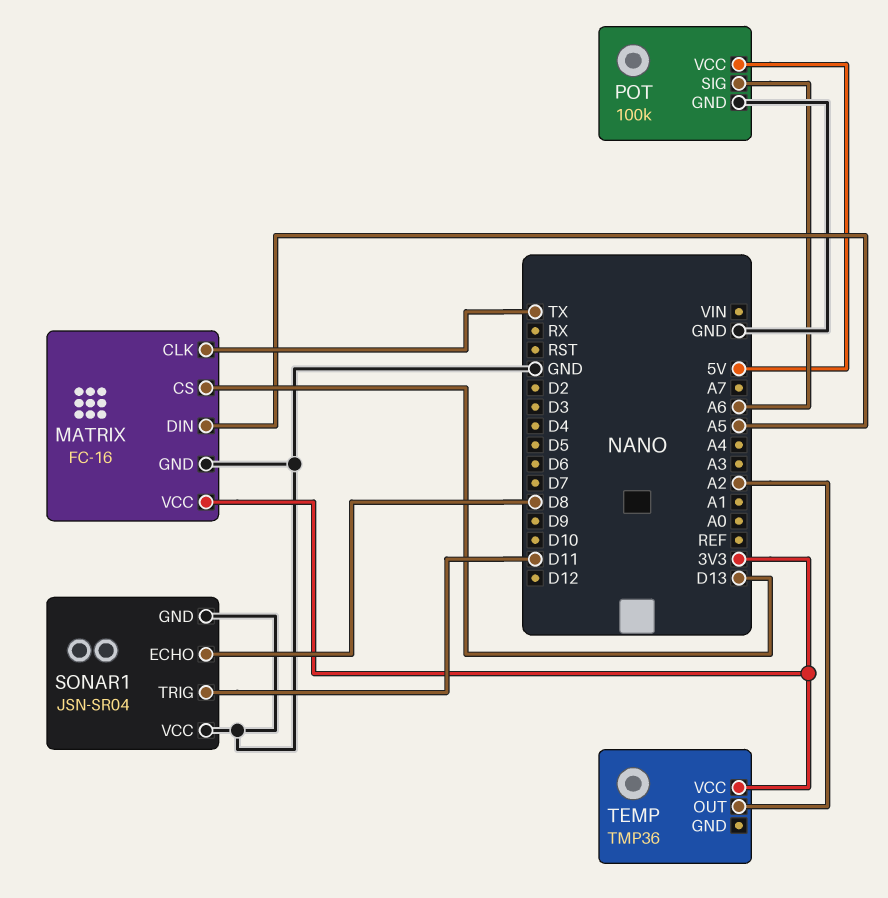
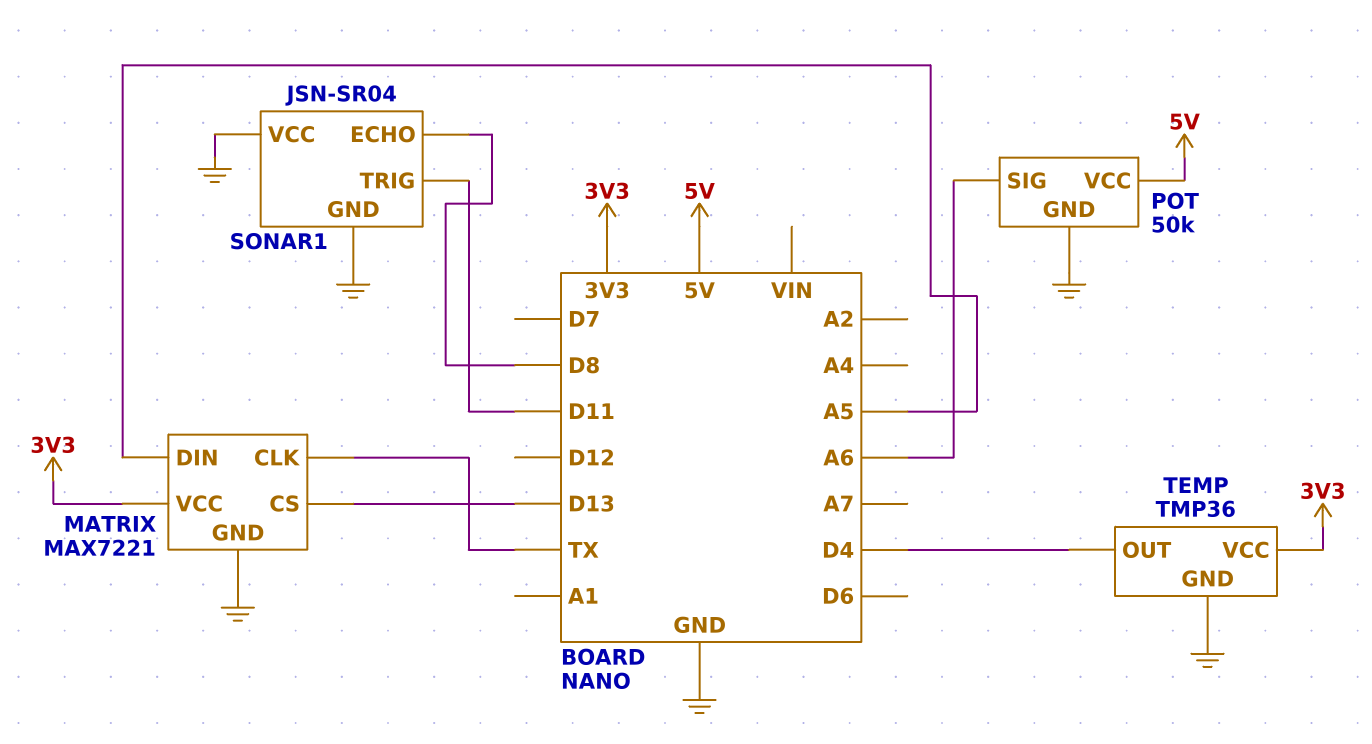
MATRIX: FC-16 -> MAX7221
POT: 100k -> 50k
TEMP pin GND: none -> GND
TEMP pin OUT: A2 -> D4

